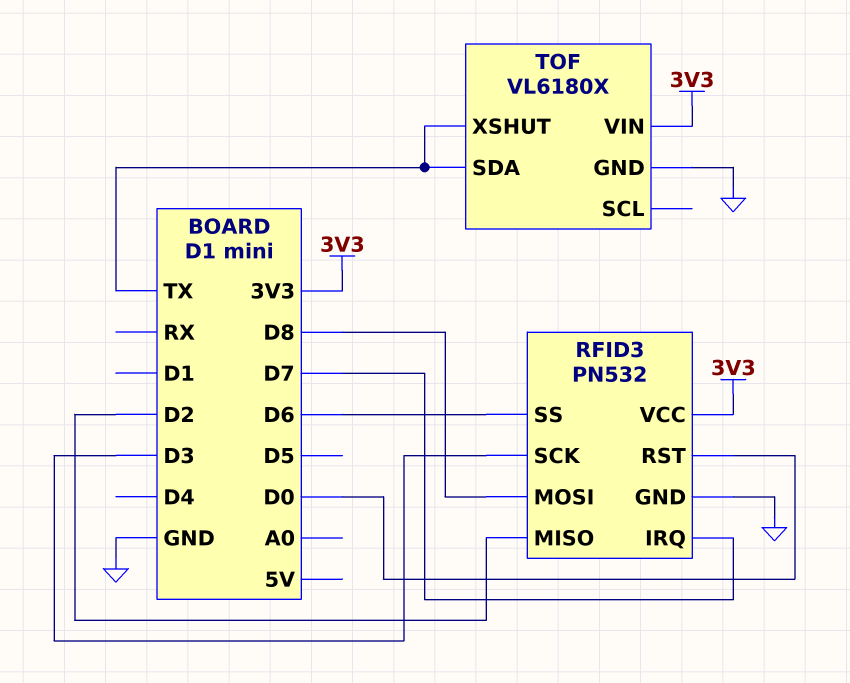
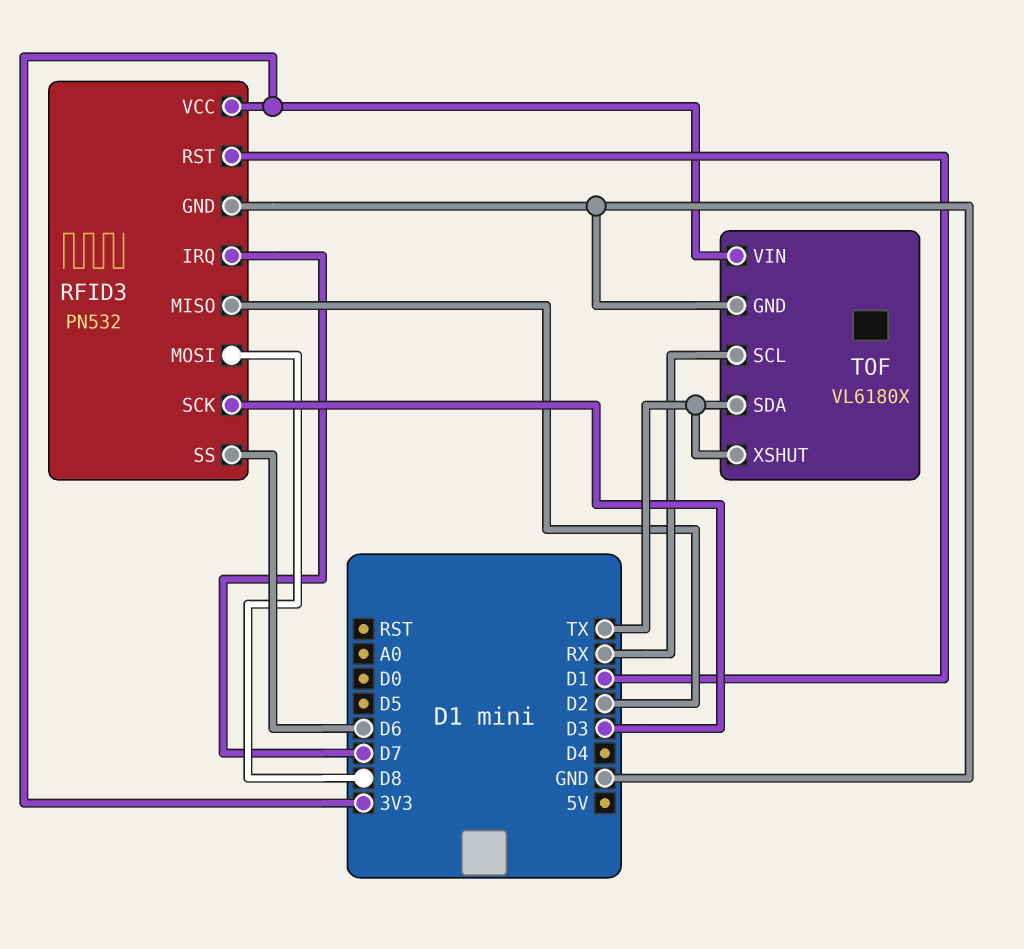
RFID3 pin RST: D0 -> D1
TOF pin SCL: none -> RX

